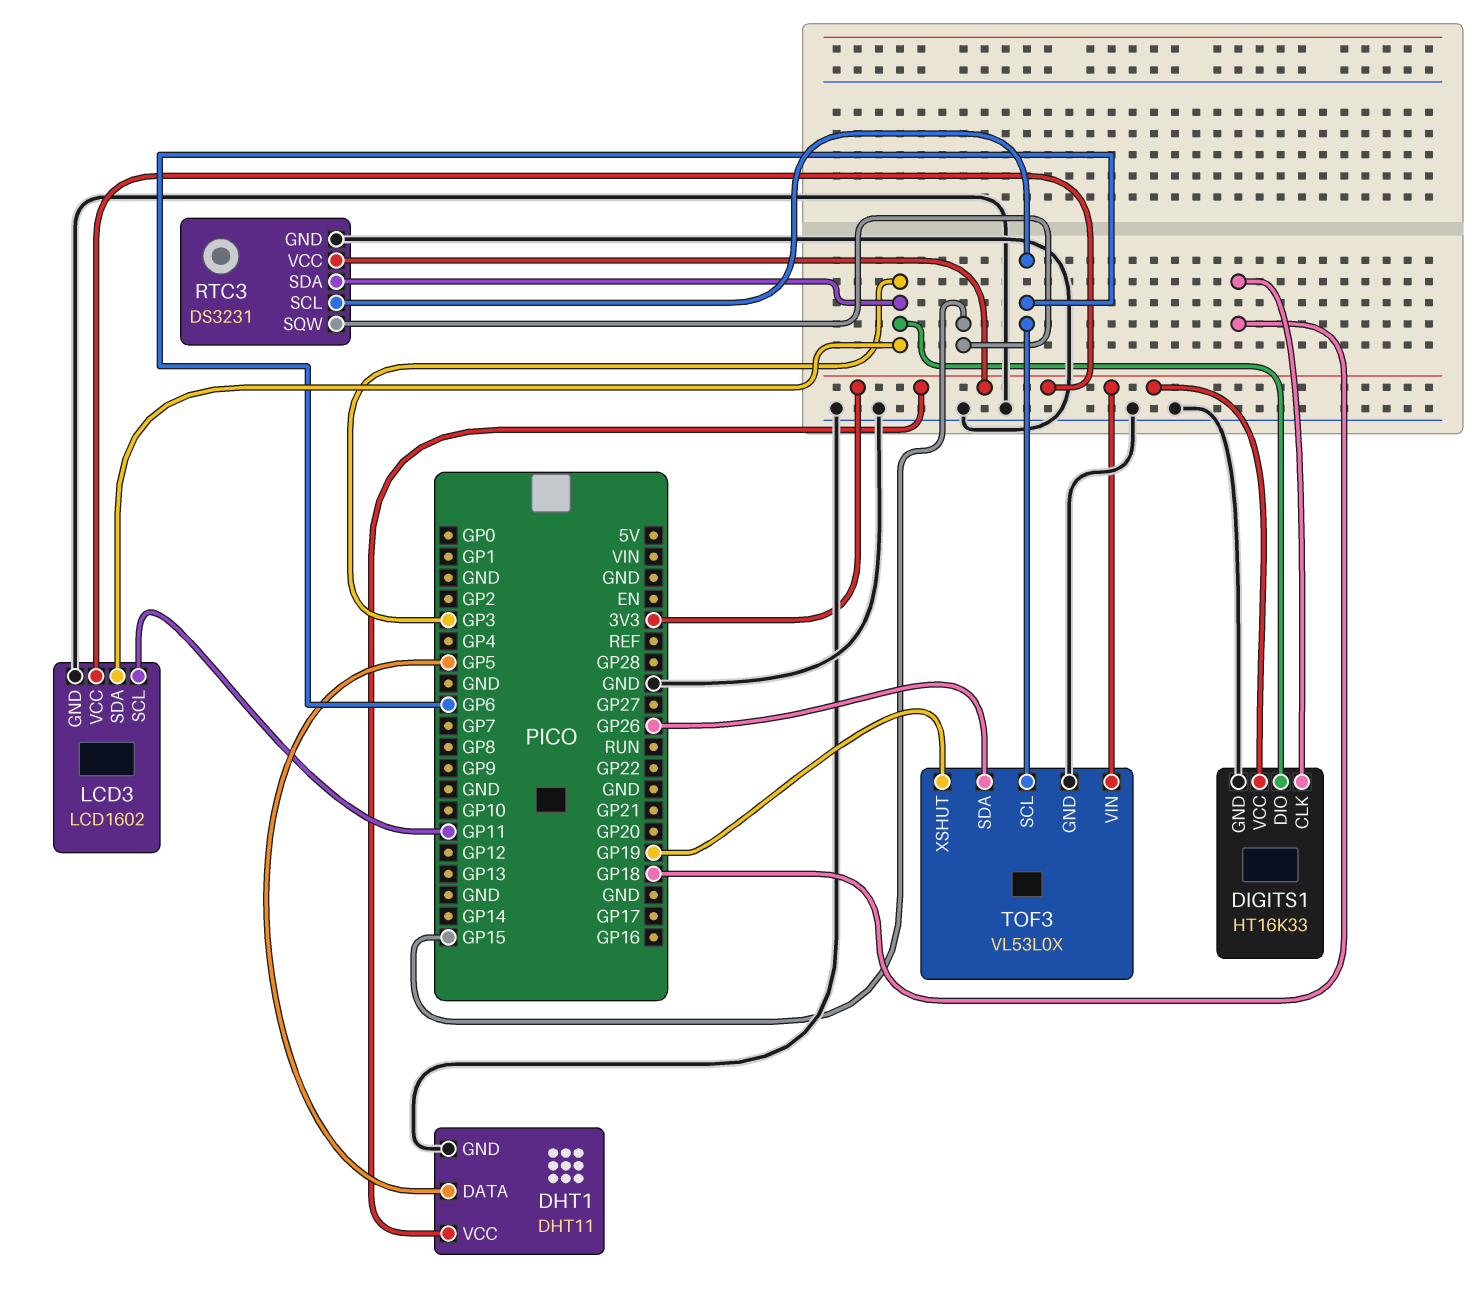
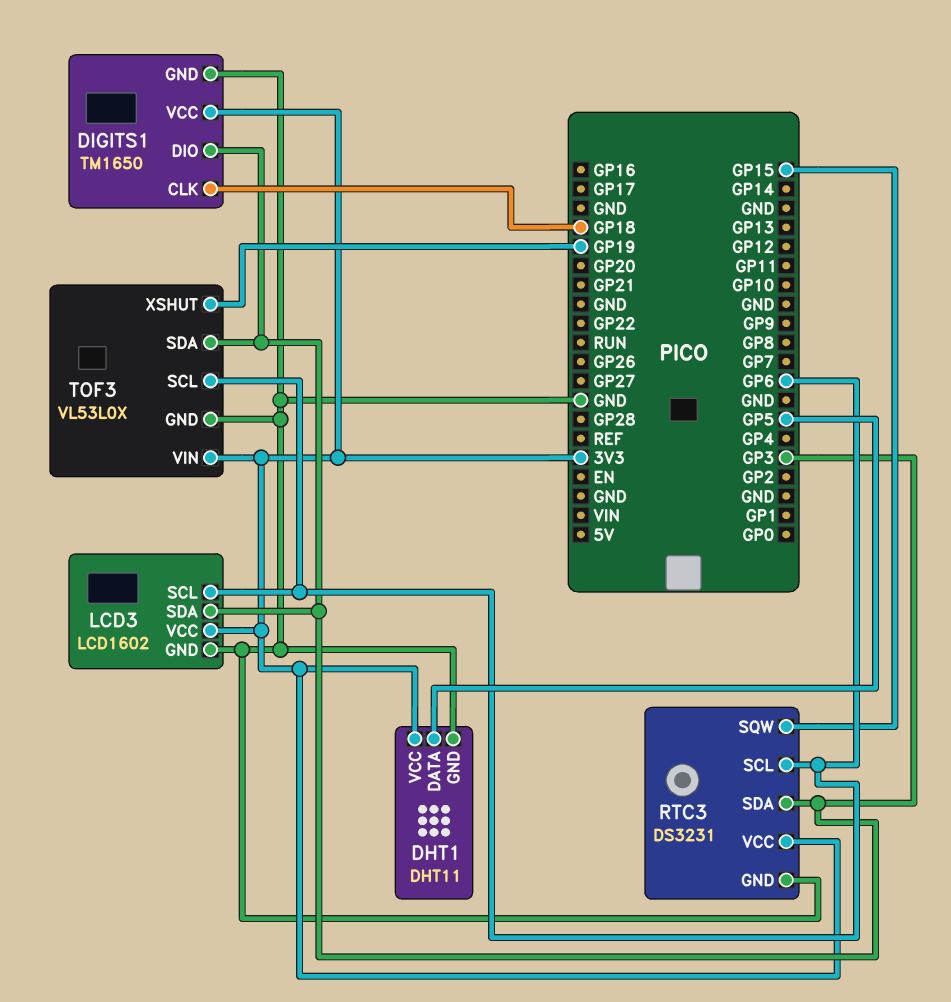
DIGITS1: HT16K33 -> TM1650
LCD3 pin SCL: GP11 -> GP6
TOF3 pin SDA: GP26 -> GP3

